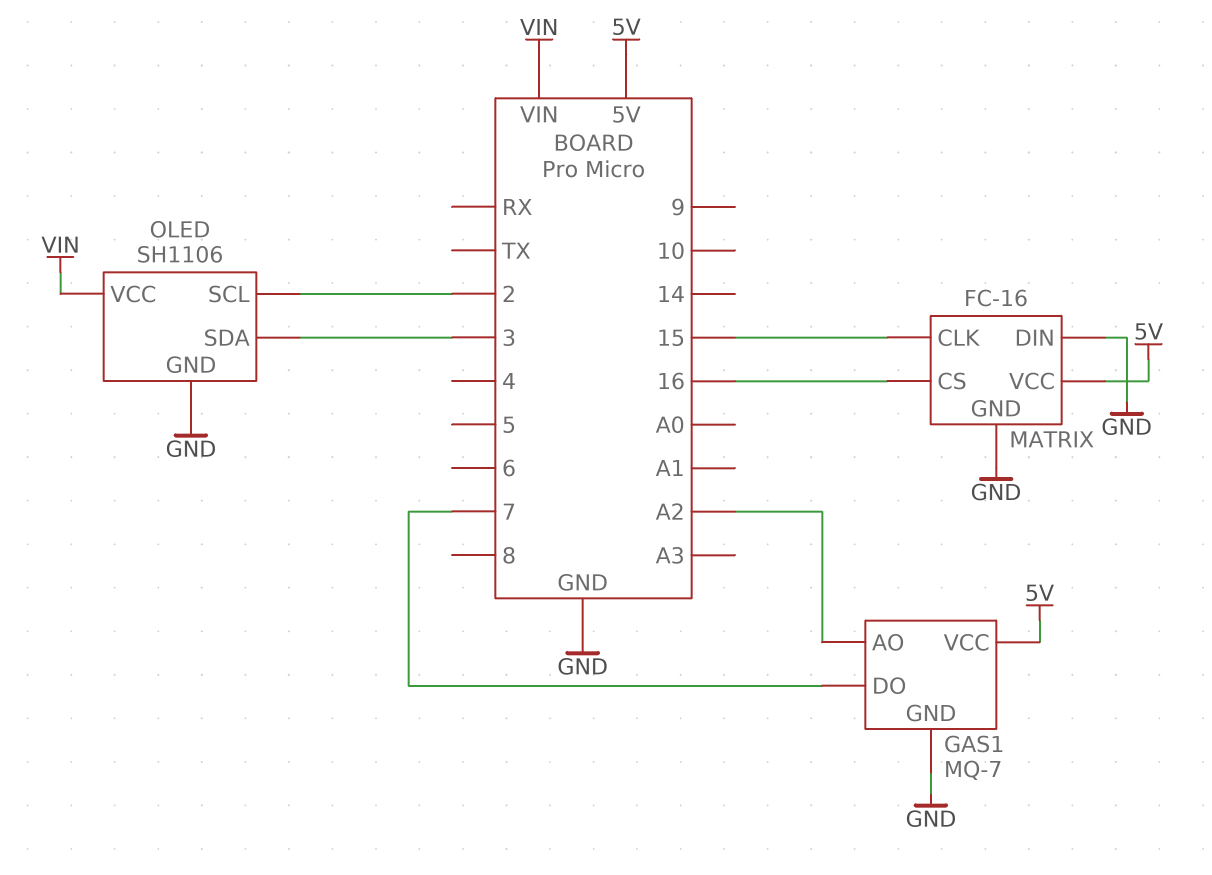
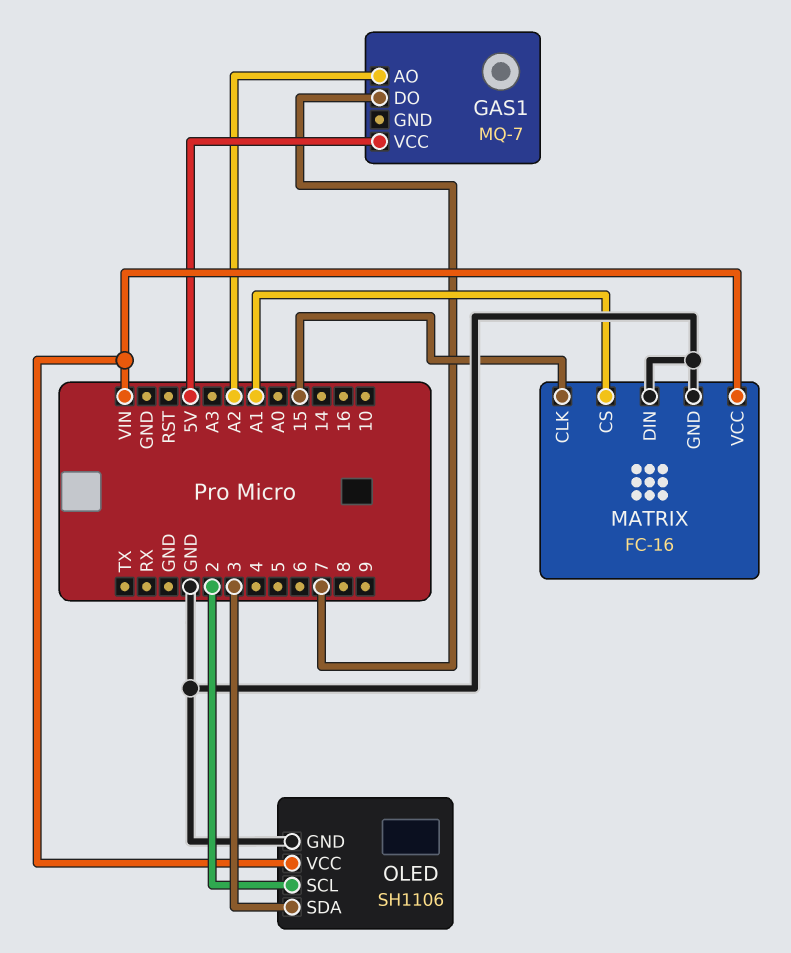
GAS1 pin GND: GND -> none
MATRIX pin CS: 16 -> A1
MATRIX pin VCC: 5V -> VIN

